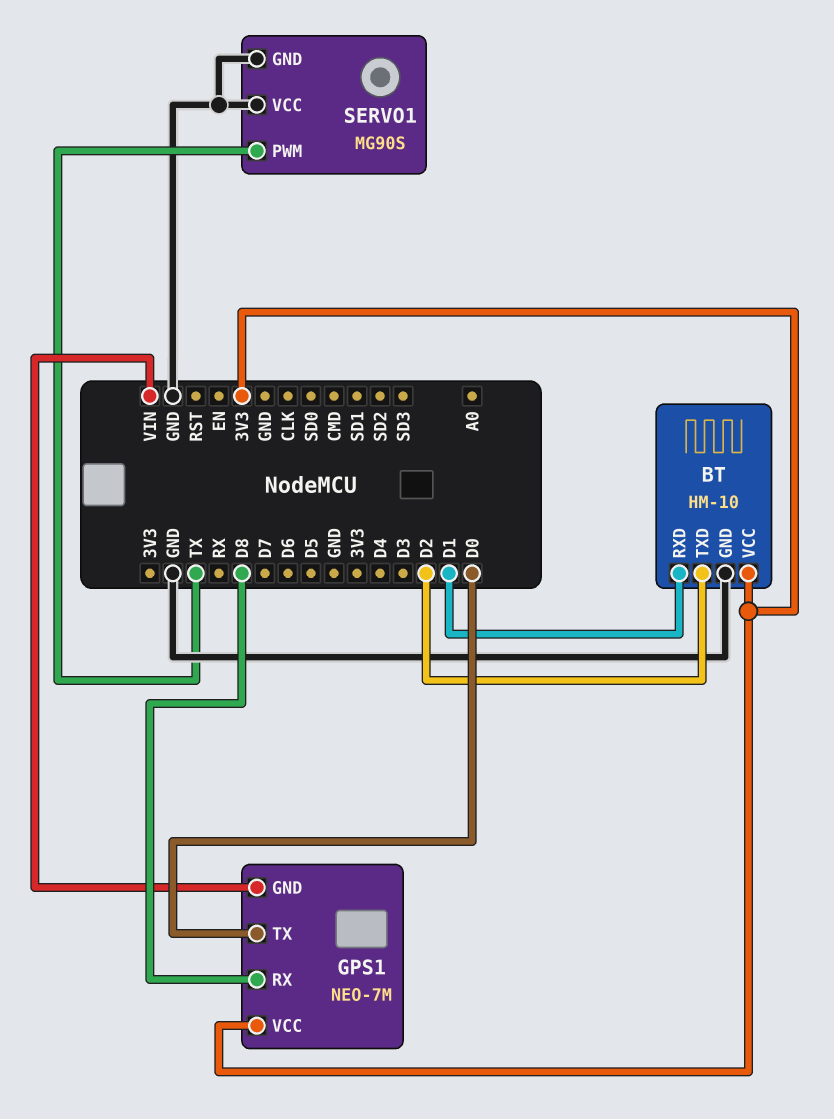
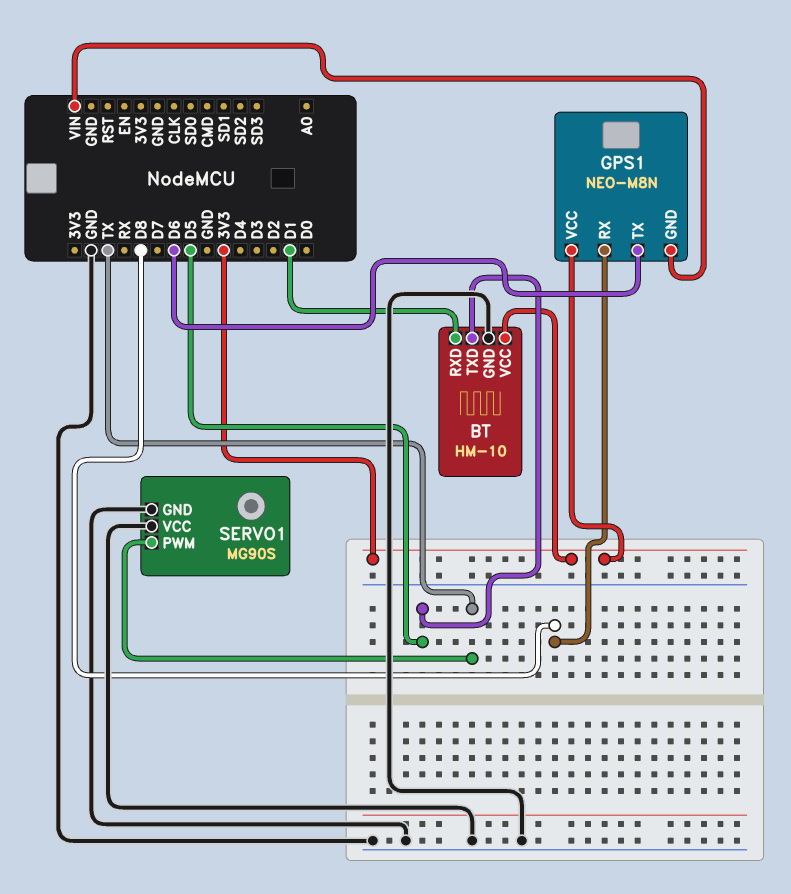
BT pin TXD: D2 -> D5
GPS1: NEO-7M -> NEO-M8N
GPS1 pin TX: D0 -> D6

